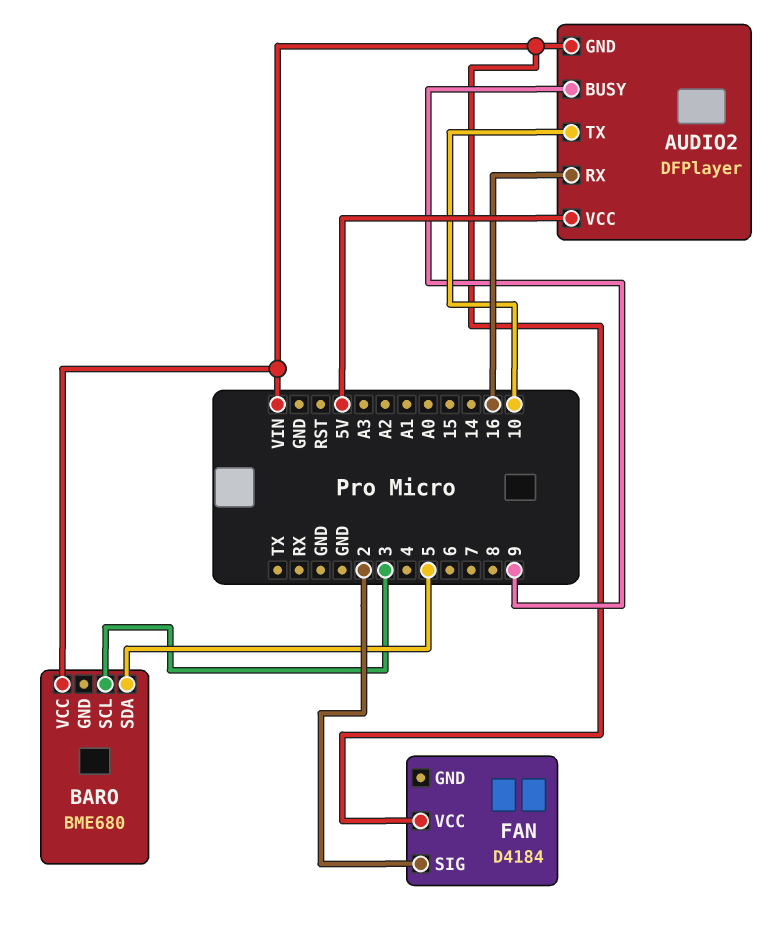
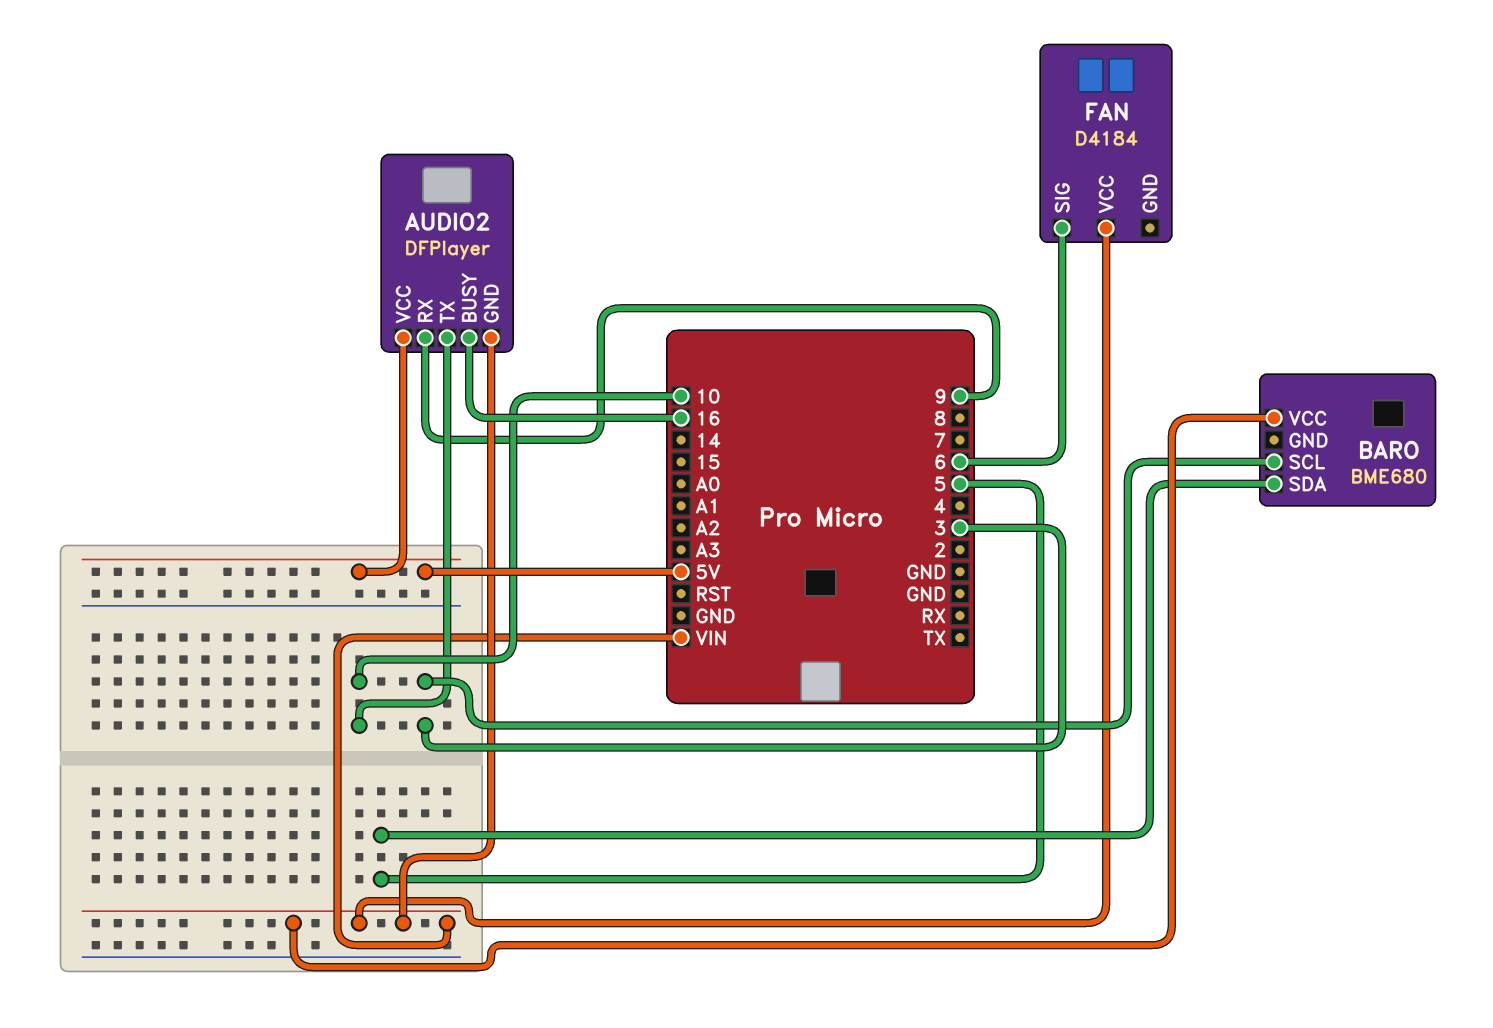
AUDIO2 pin BUSY: 9 -> 16
AUDIO2 pin RX: 16 -> 9
FAN pin SIG: 2 -> 6

